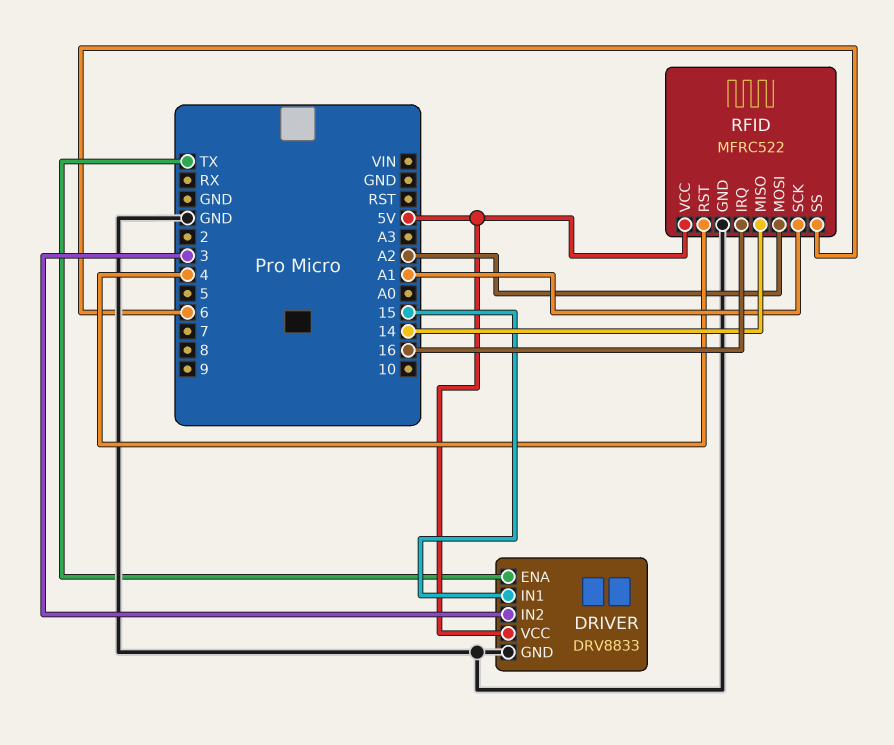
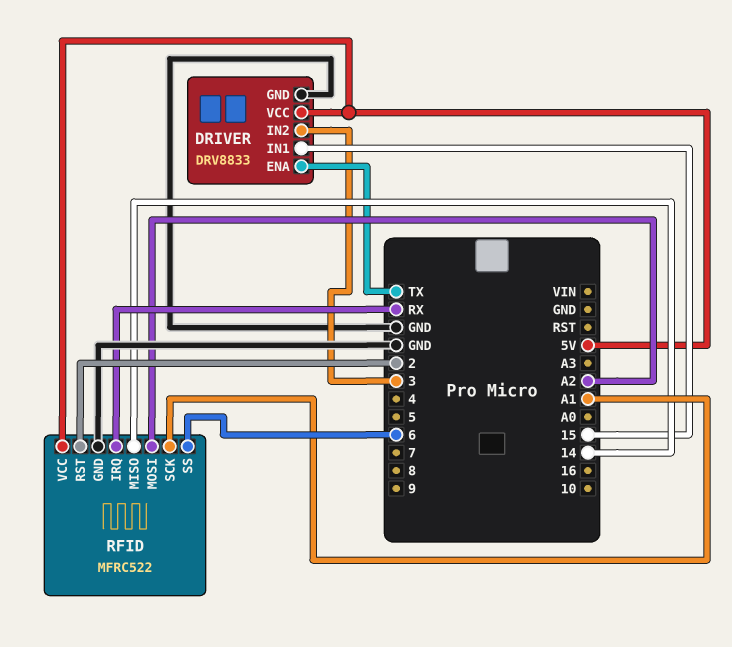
RFID pin IRQ: 16 -> RX
RFID pin RST: 4 -> 2

